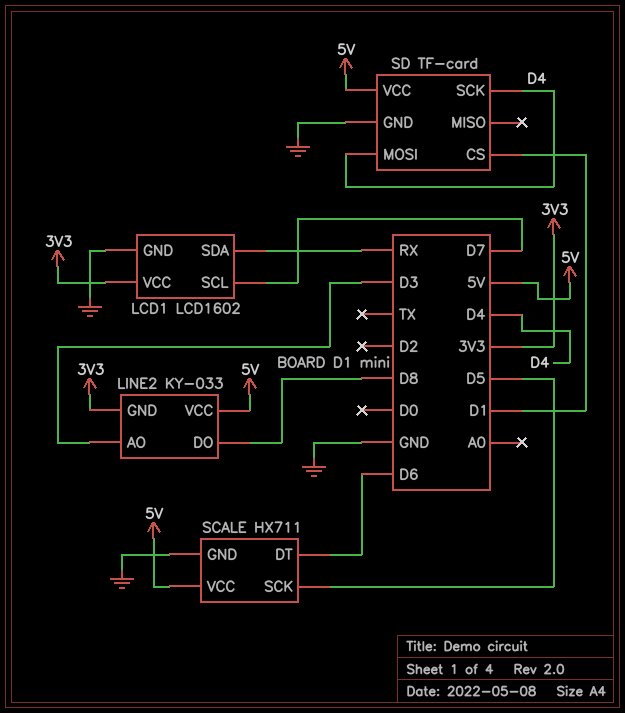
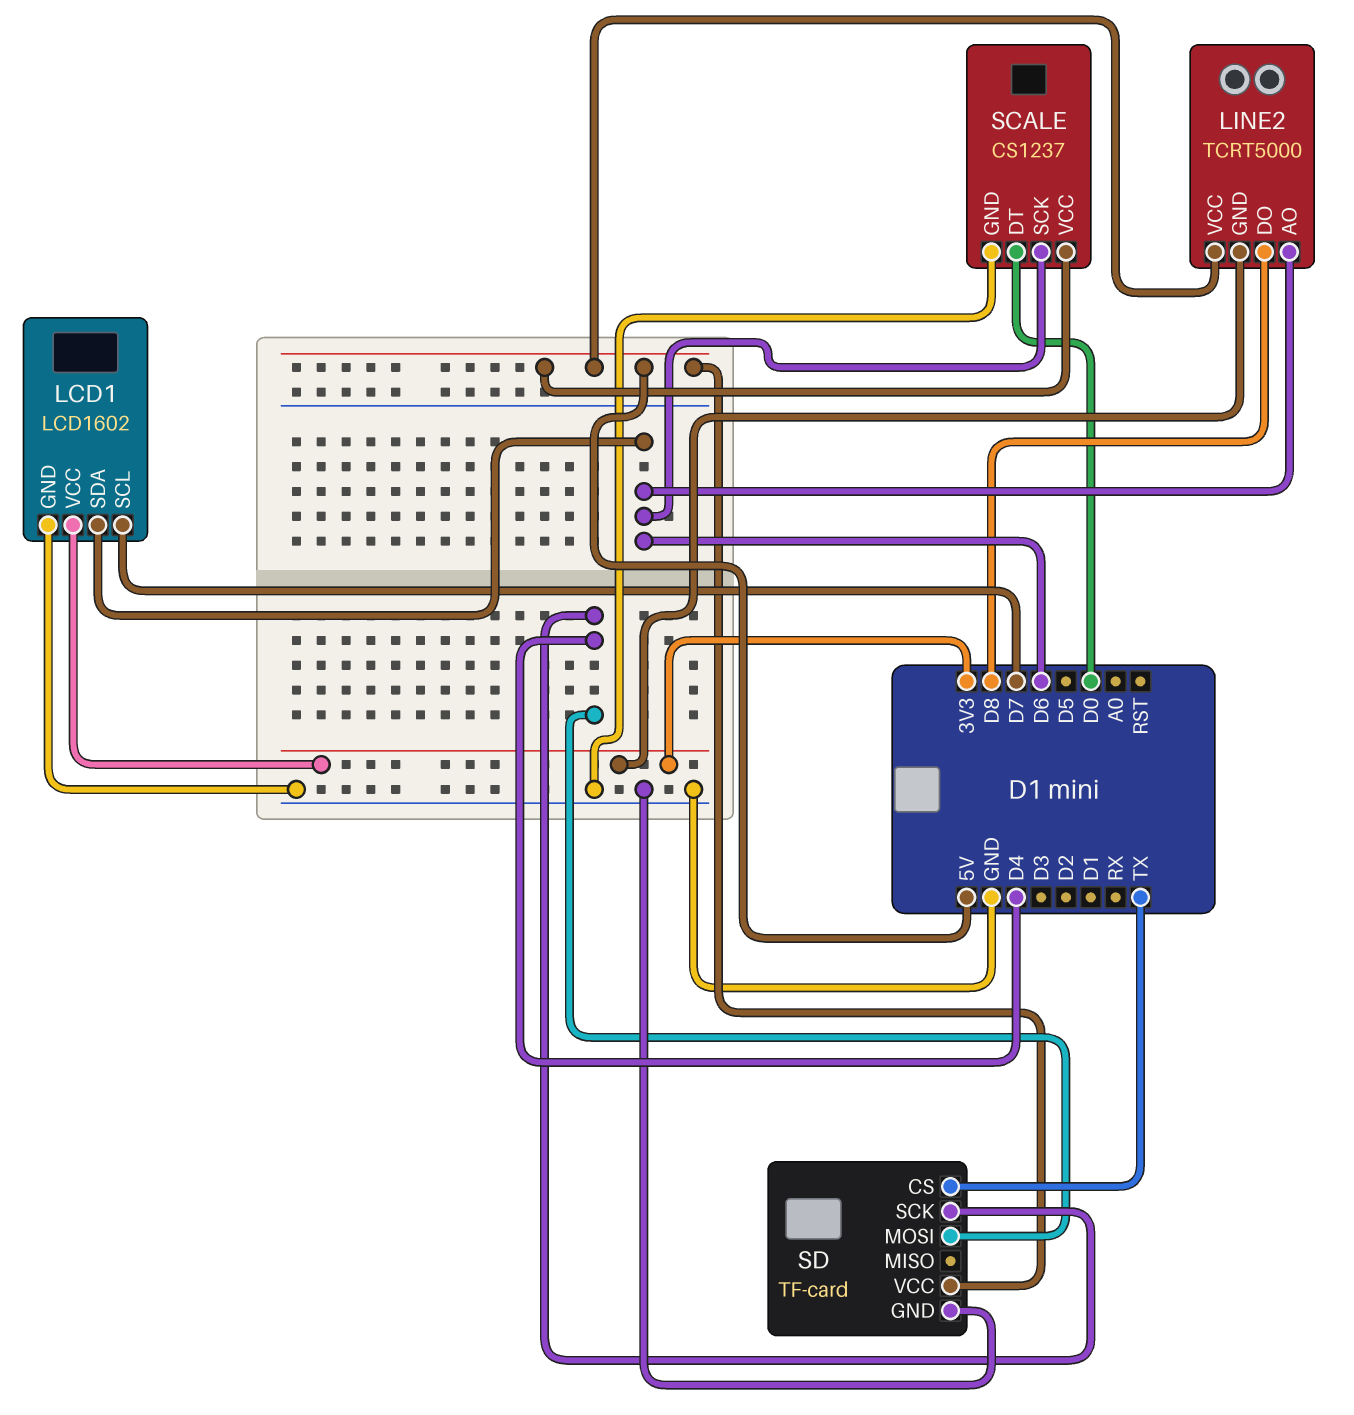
LCD1 pin SDA: RX -> D6
LINE2: KY-033 -> TCRT5000
LINE2 pin AO: D3 -> D6
SCALE: HX711 -> CS1237
SCALE pin DT: D6 -> D0
SCALE pin SCK: D5 -> D6
SD pin CS: D1 -> TX

